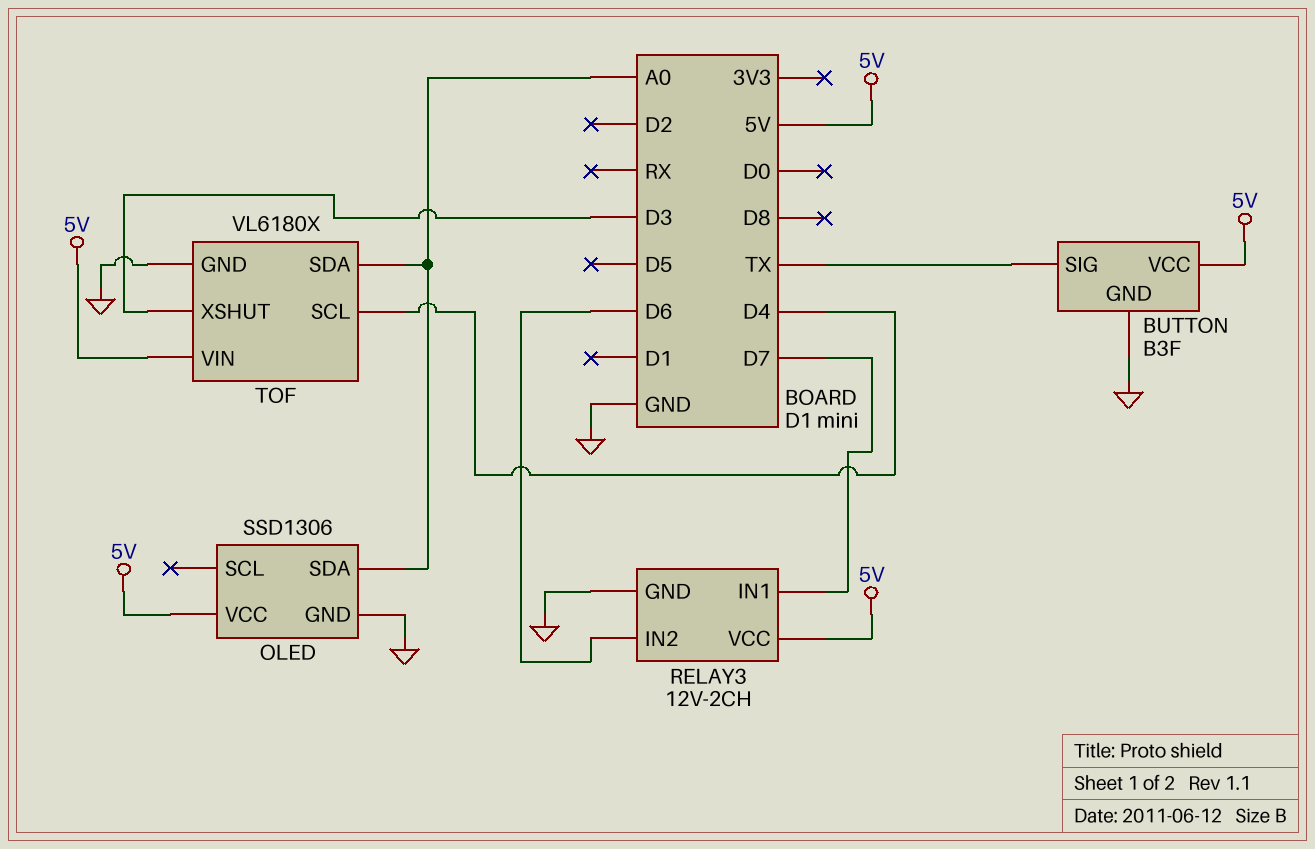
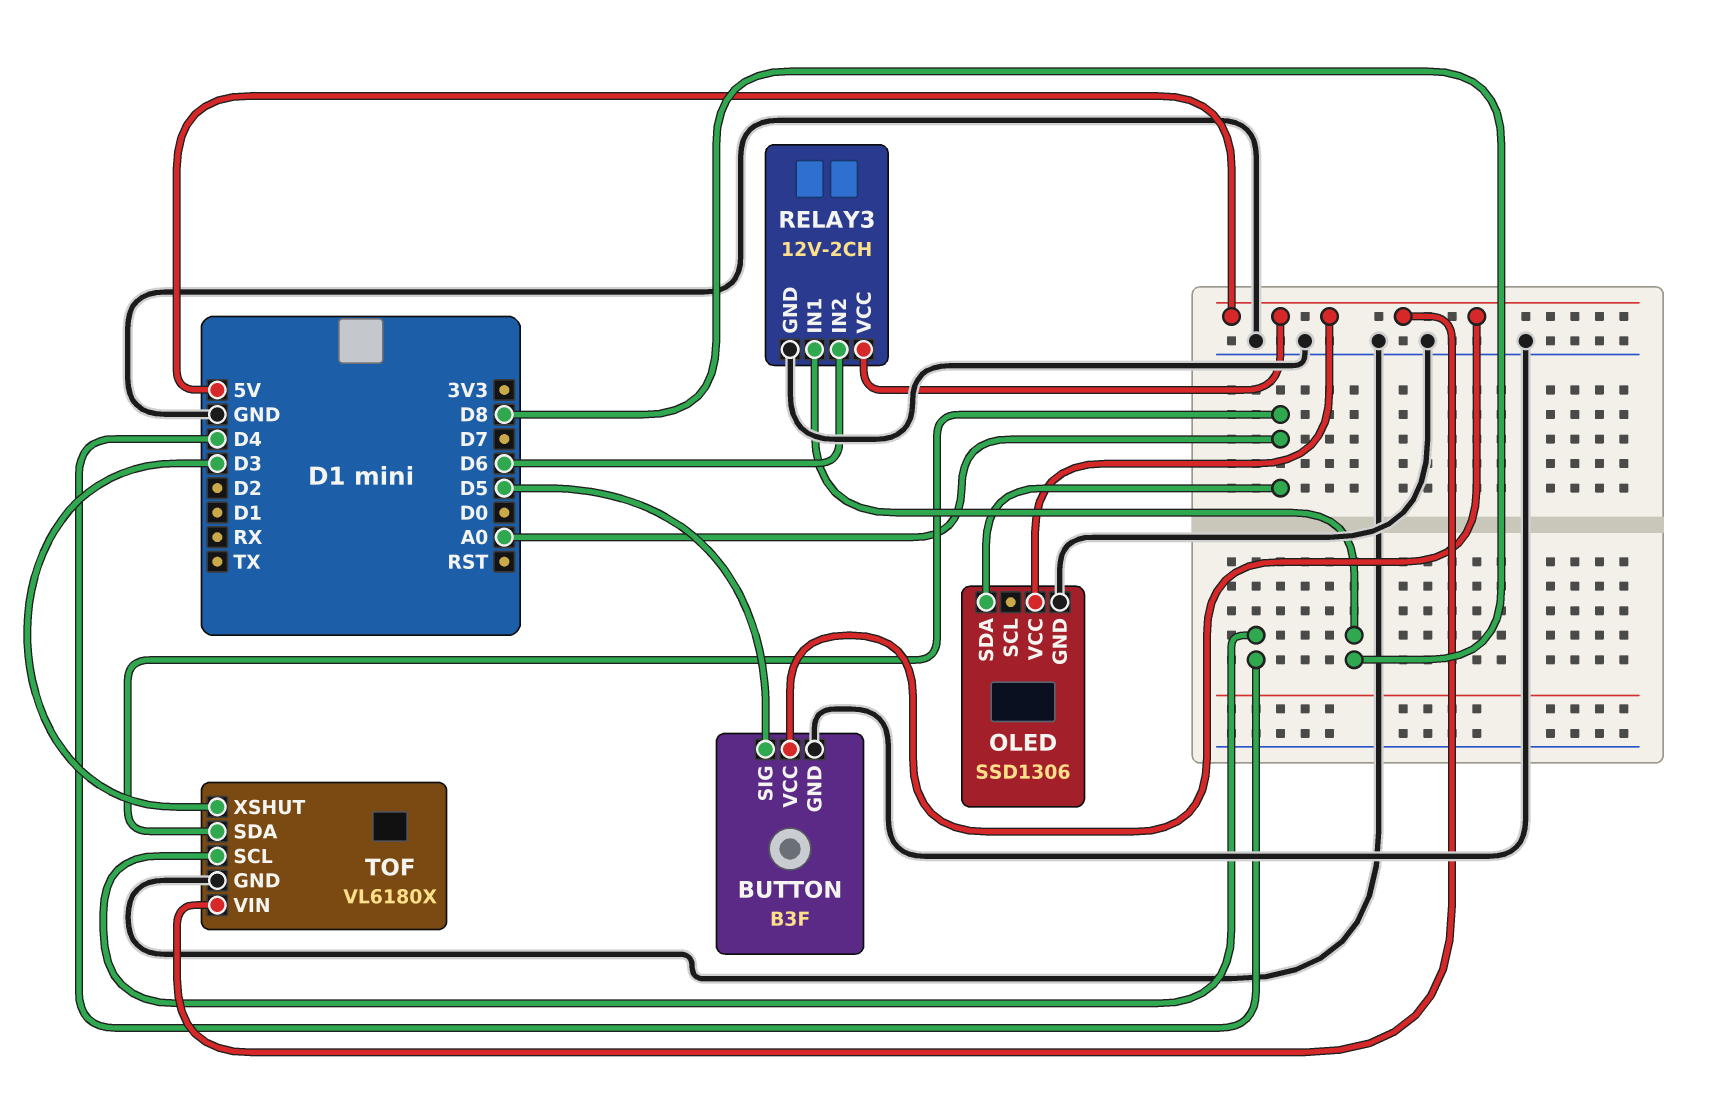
BUTTON pin SIG: TX -> D5
RELAY3 pin IN1: D7 -> D8

